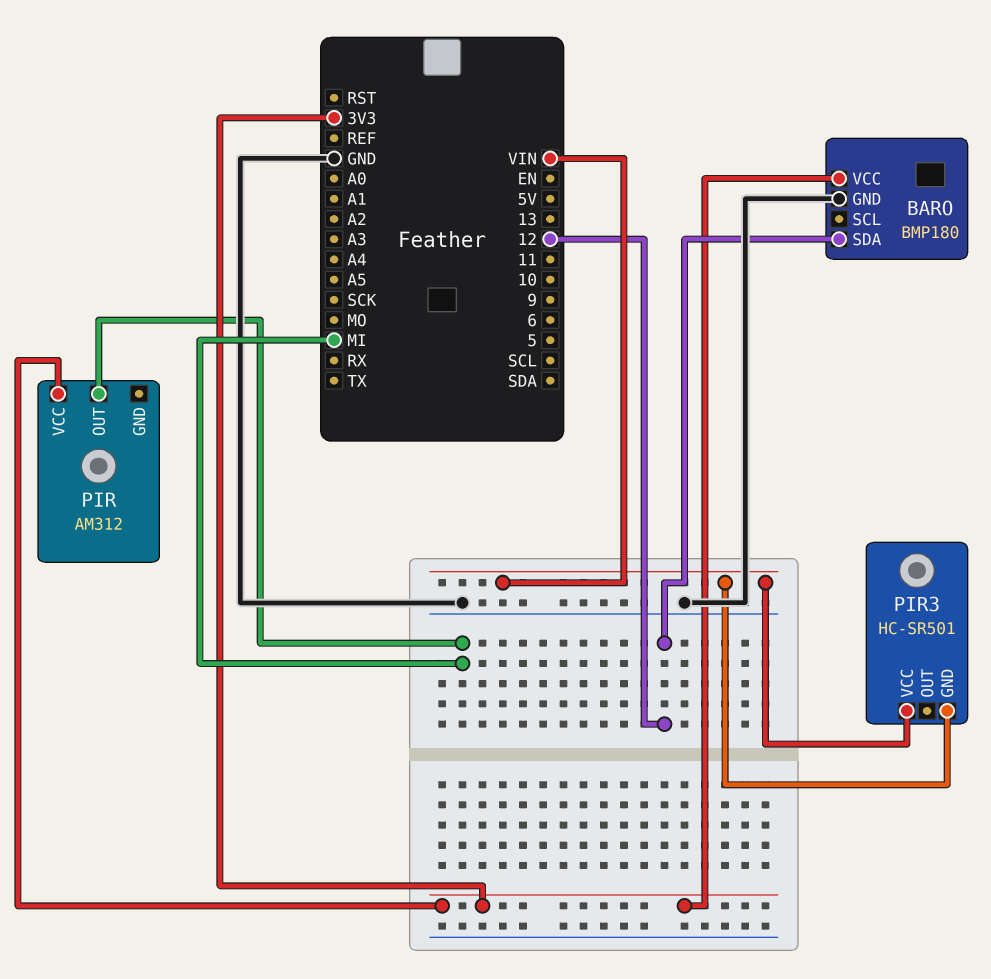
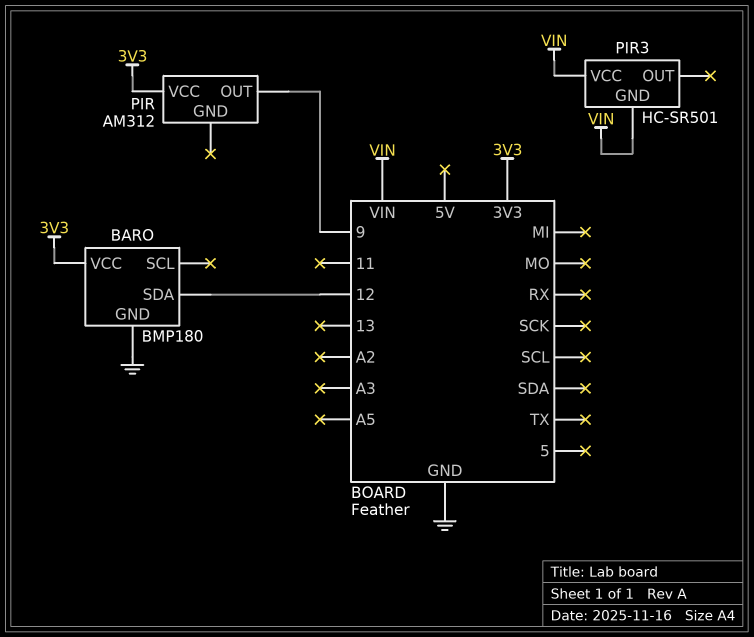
PIR pin OUT: MI -> 9

